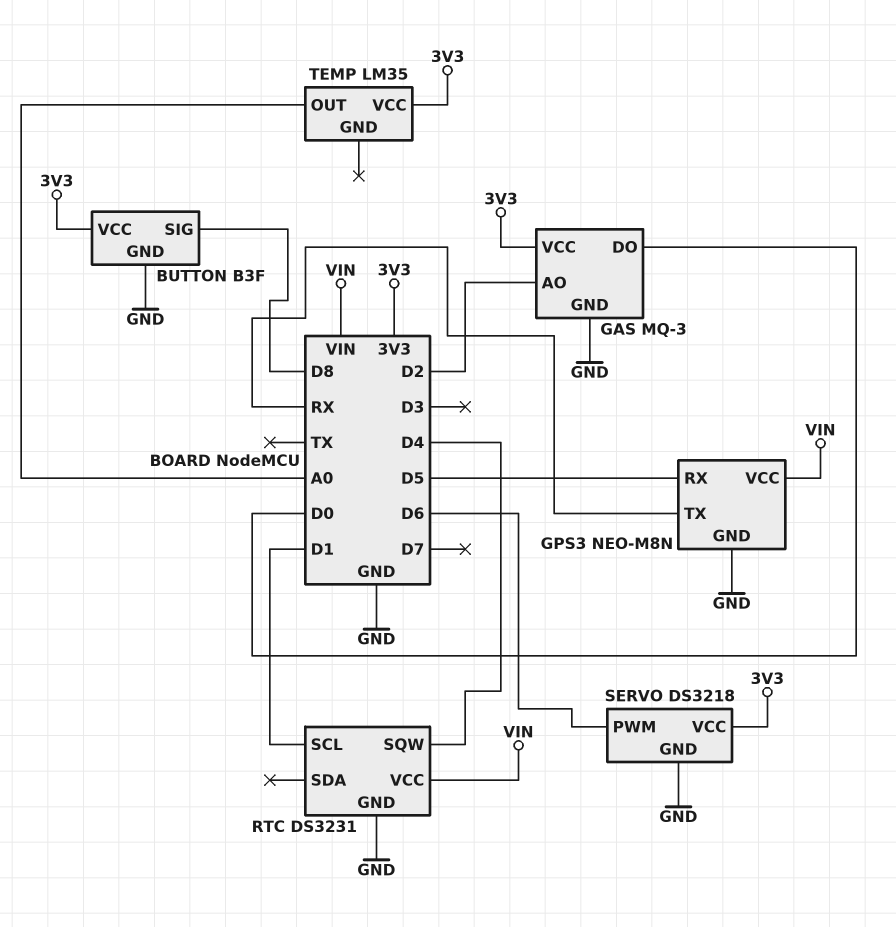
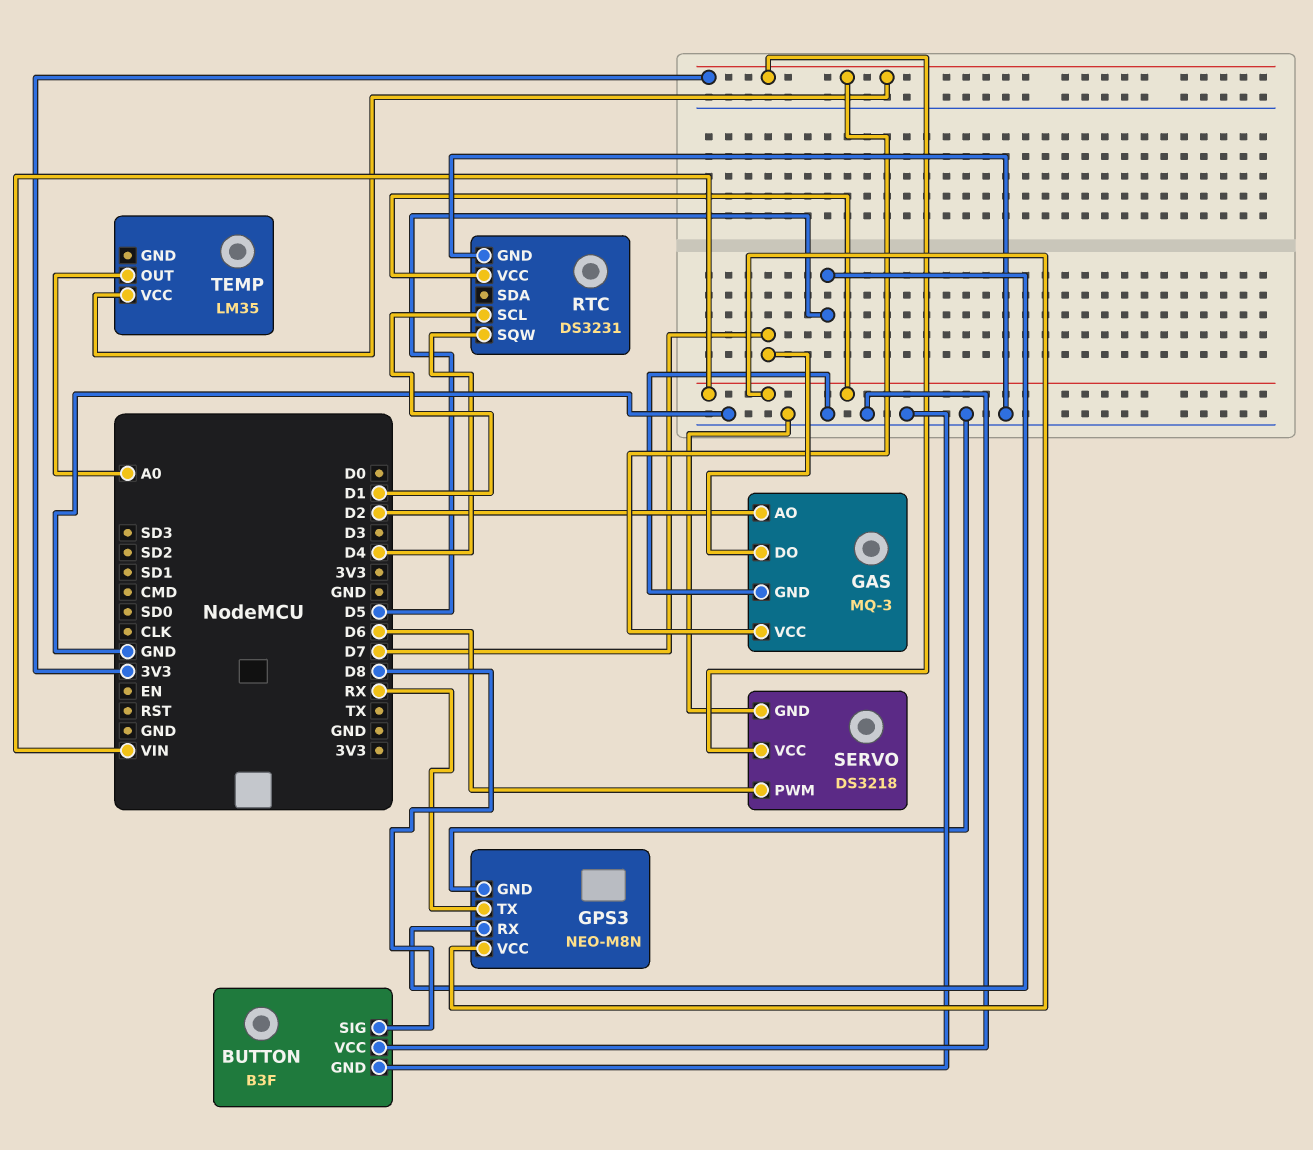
BUTTON pin VCC: 3V3 -> GND
GAS pin DO: D0 -> D7

